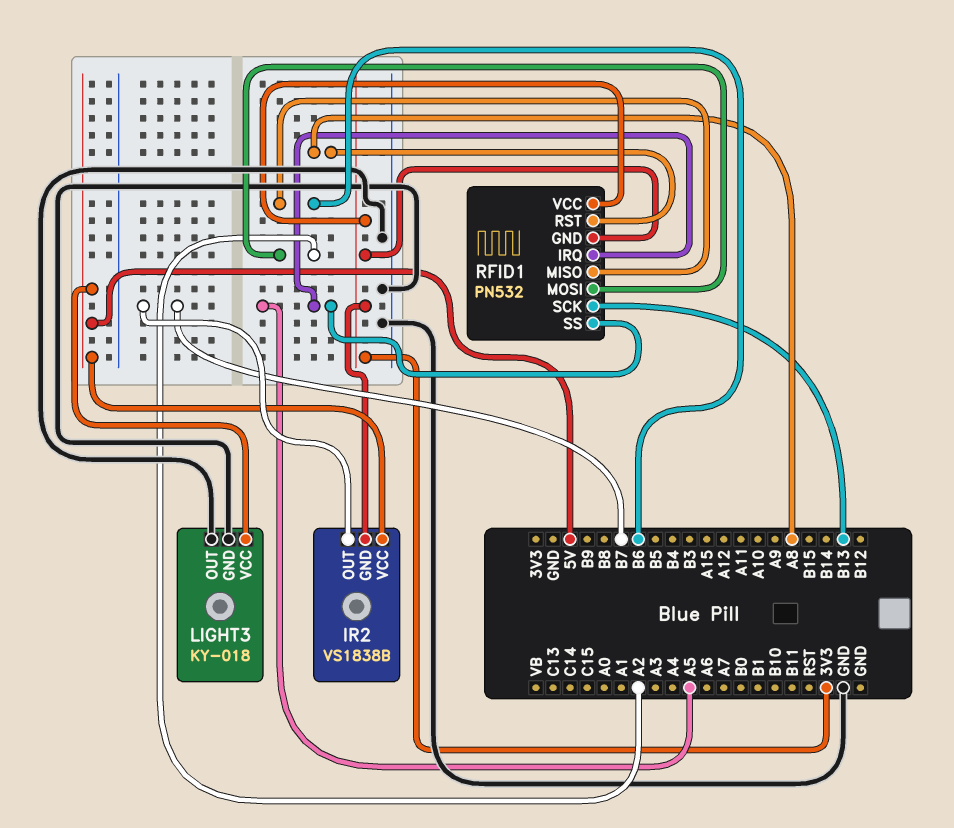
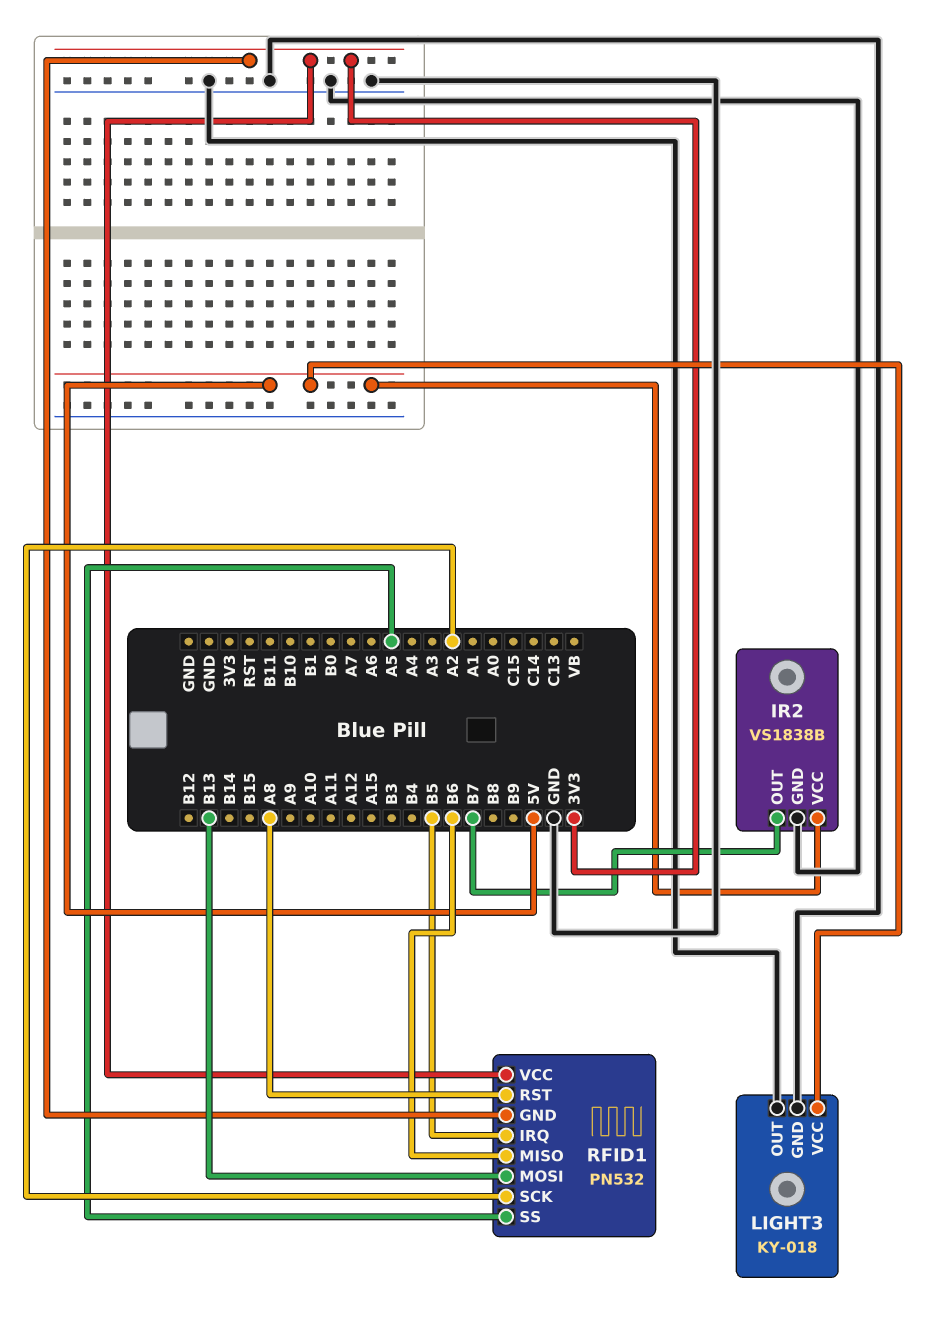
IR2 pin GND: 3V3 -> GND
RFID1 pin IRQ: A5 -> B5
RFID1 pin MOSI: A2 -> B13
RFID1 pin SCK: B13 -> A2

